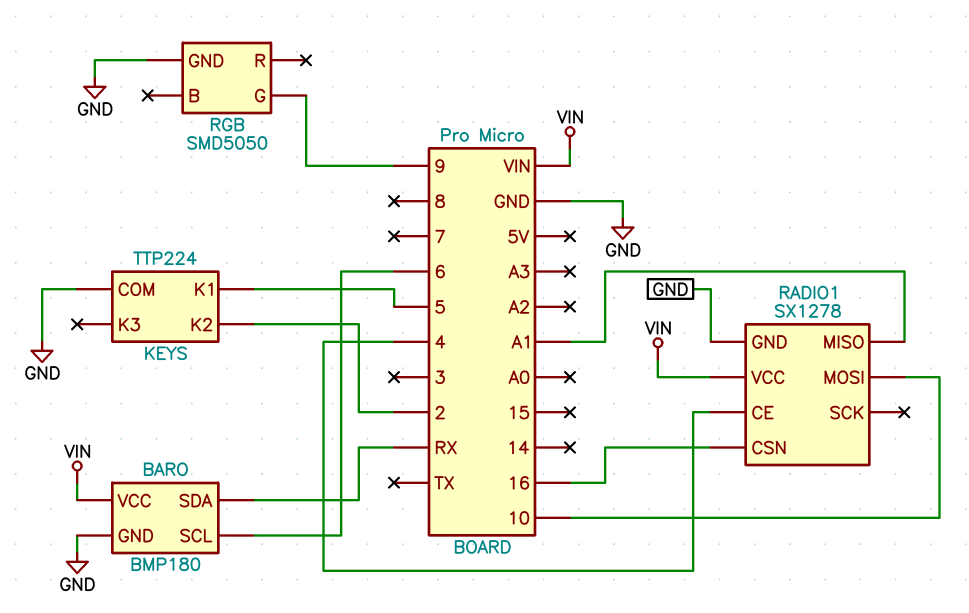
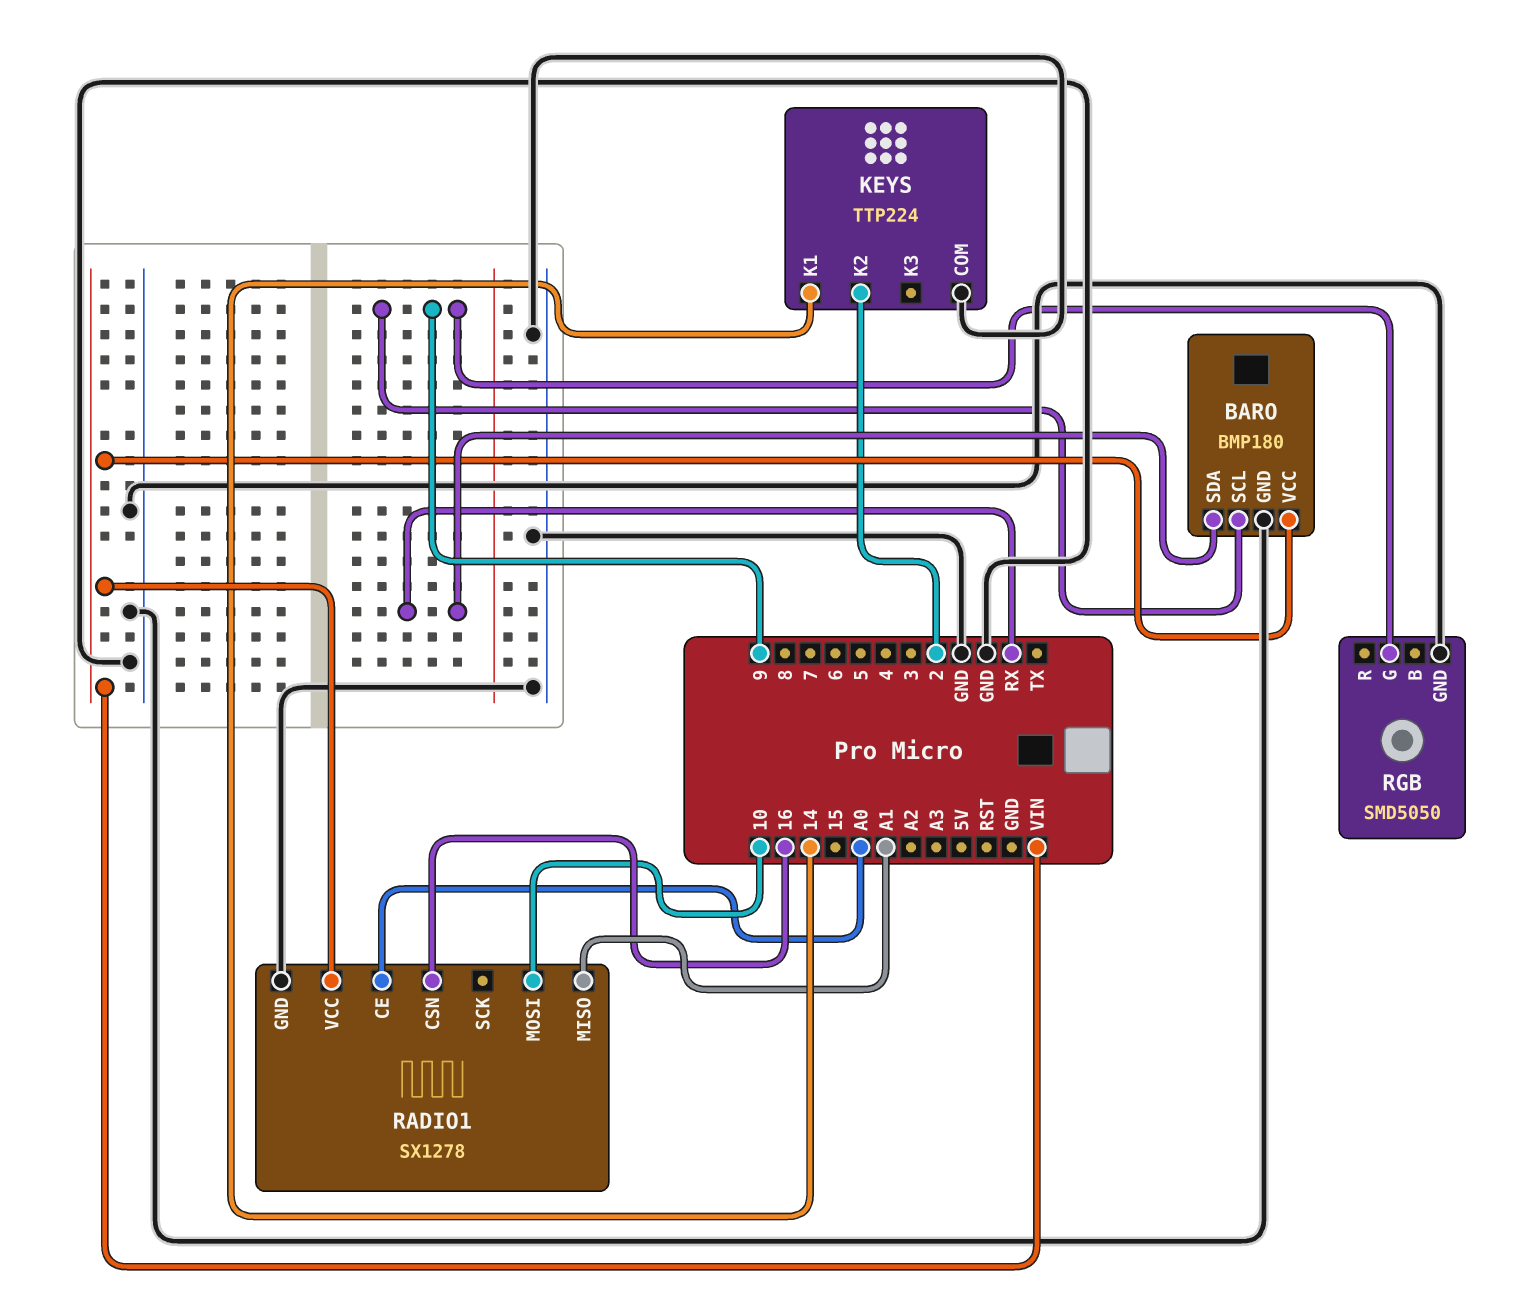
BARO pin SCL: 6 -> 9
KEYS pin K1: 5 -> 14
RADIO1 pin CE: 4 -> A0

